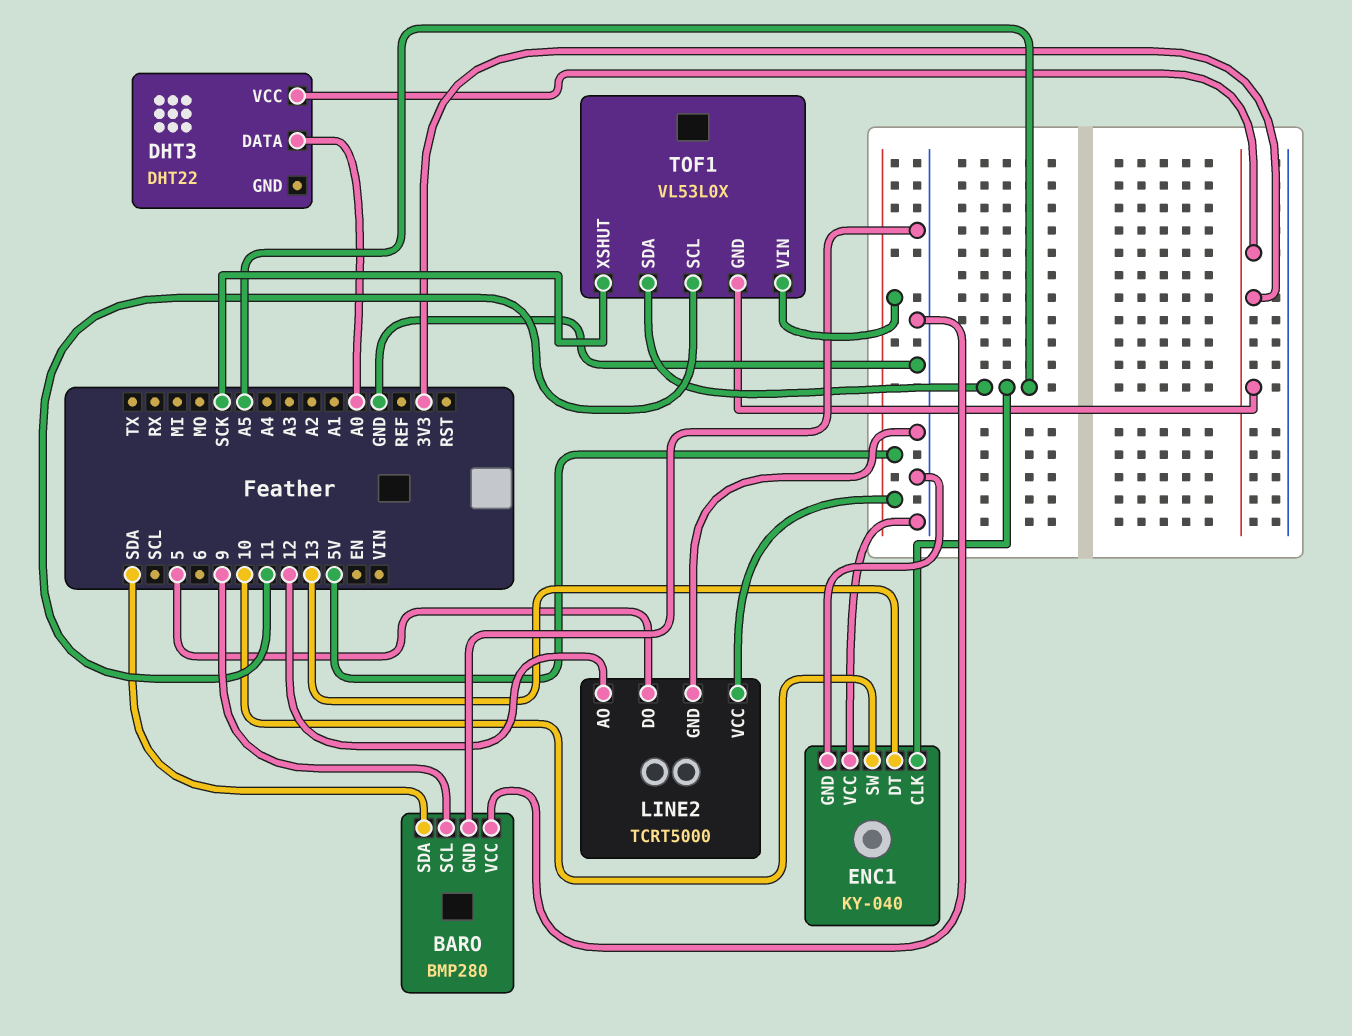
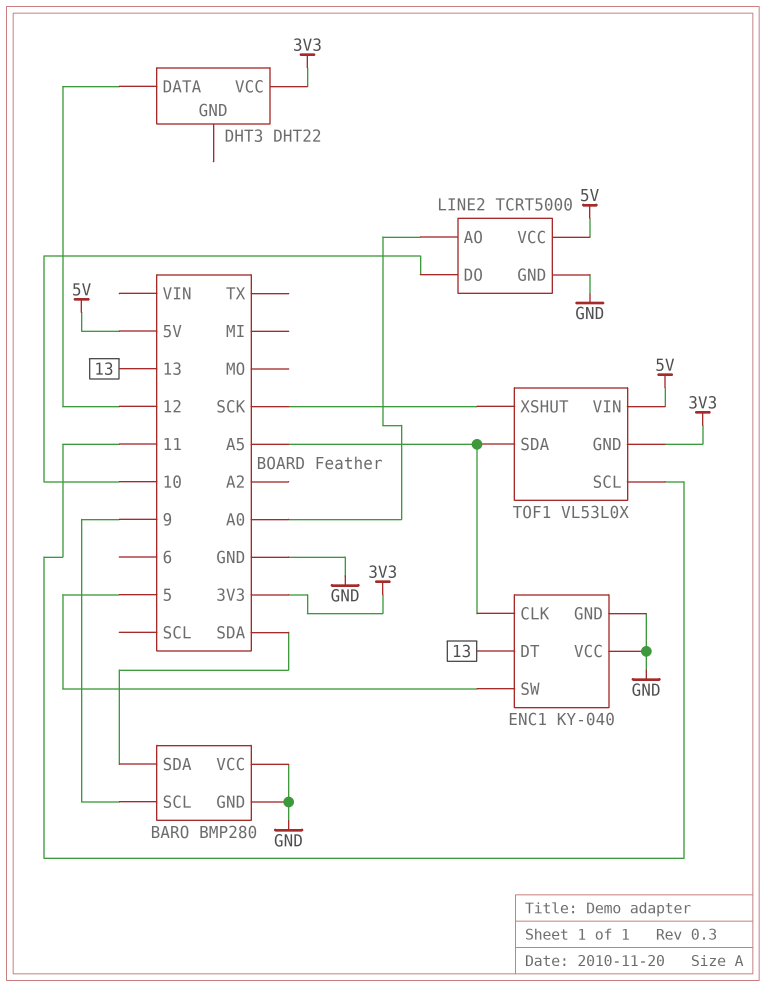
DHT3 pin DATA: A0 -> 12
ENC1 pin SW: 10 -> 5
LINE2 pin AO: 12 -> A0
LINE2 pin DO: 5 -> 10

